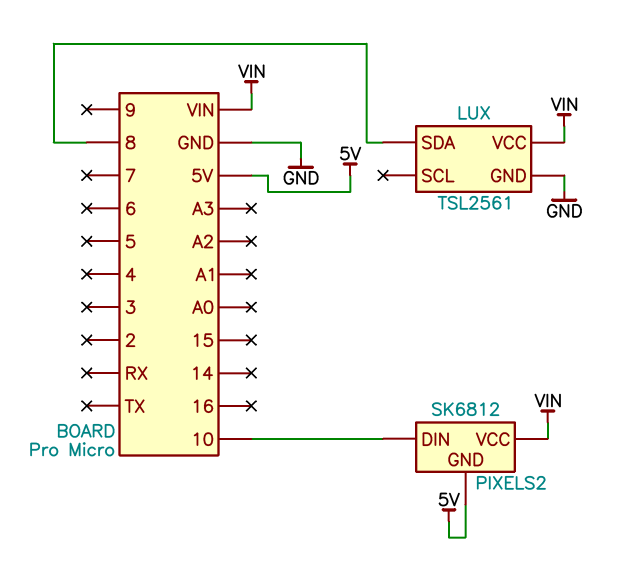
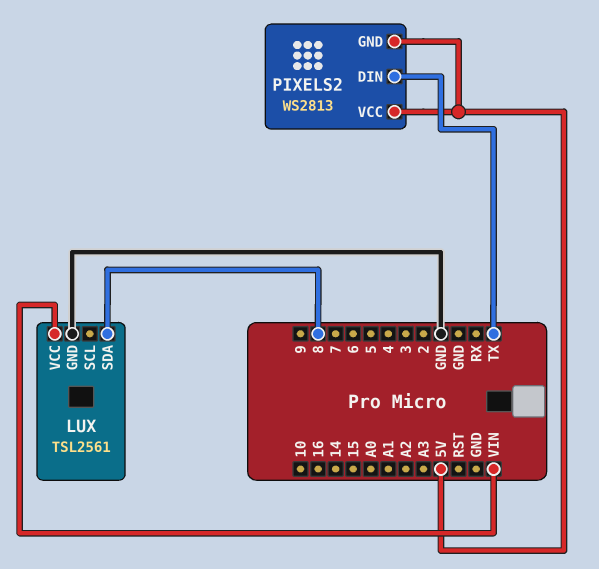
PIXELS2: SK6812 -> WS2813
PIXELS2 pin DIN: 10 -> TX
PIXELS2 pin VCC: VIN -> 5V

